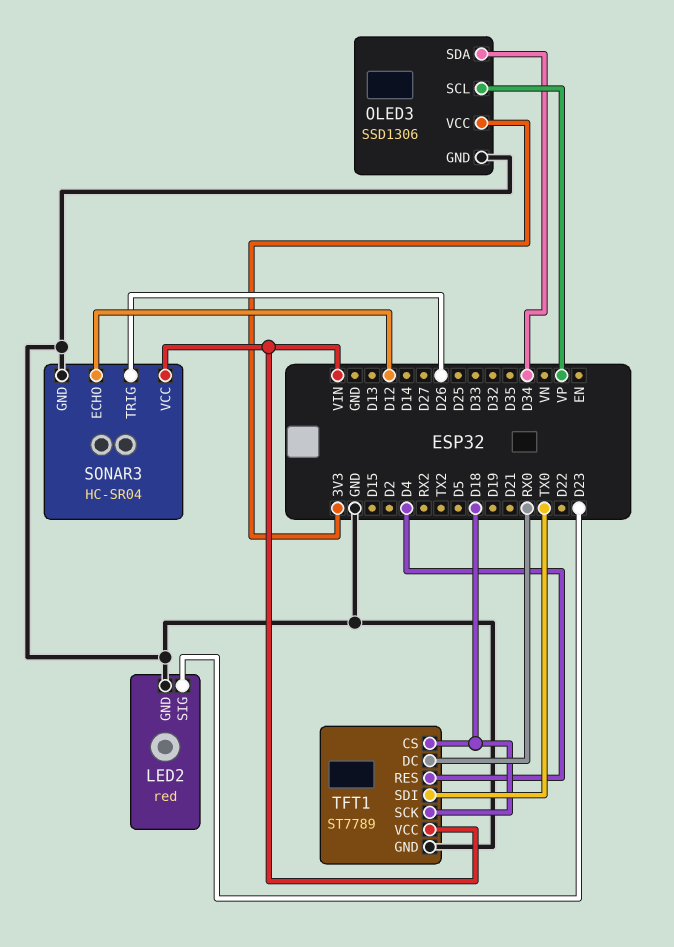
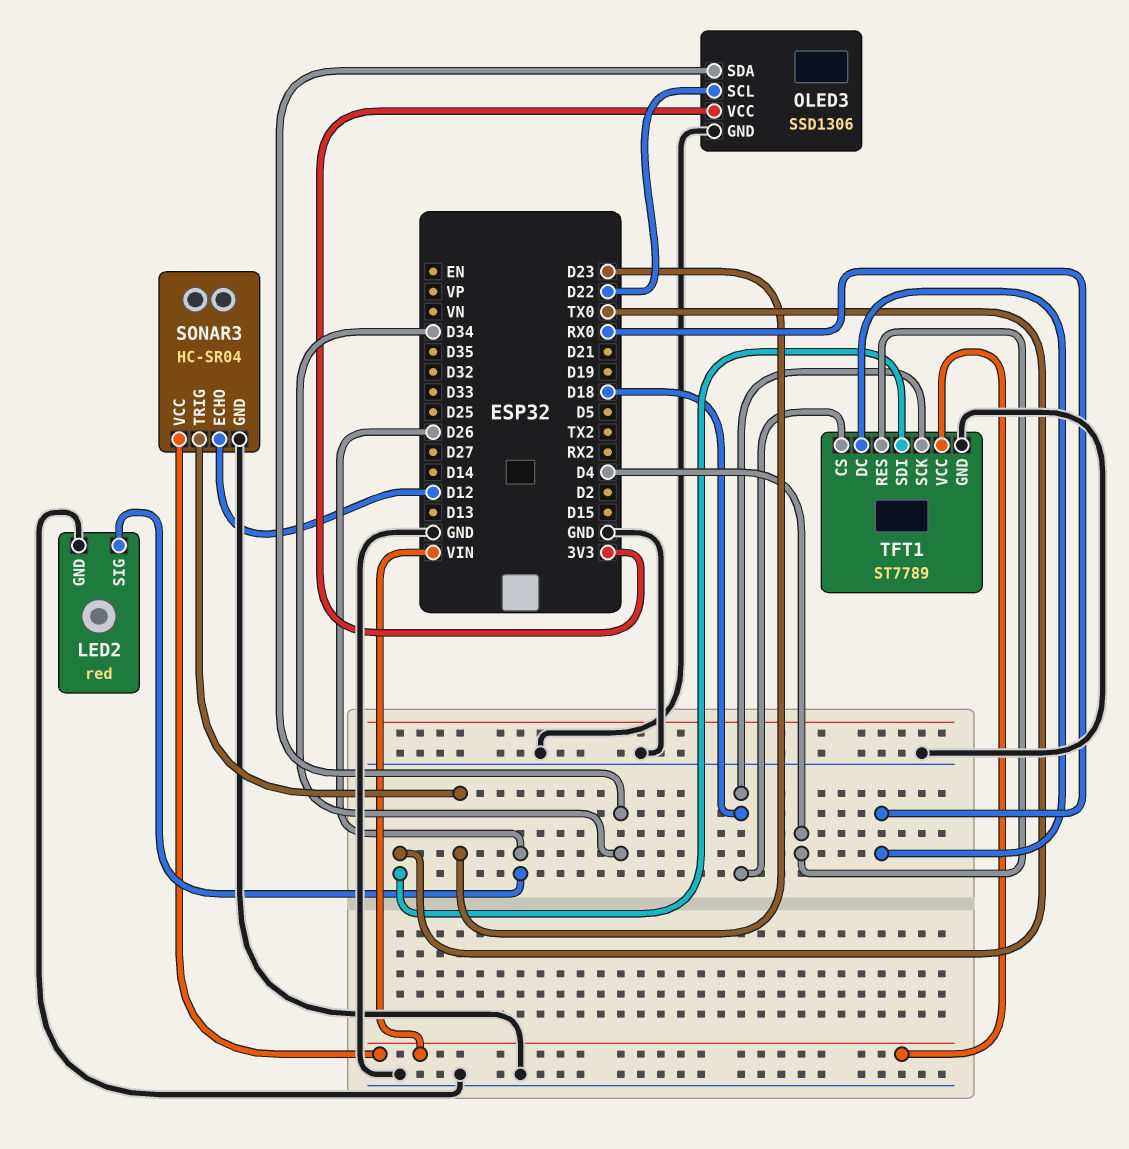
LED2 pin SIG: D23 -> D26
OLED3 pin SCL: VP -> D22
SONAR3 pin TRIG: D26 -> D23

